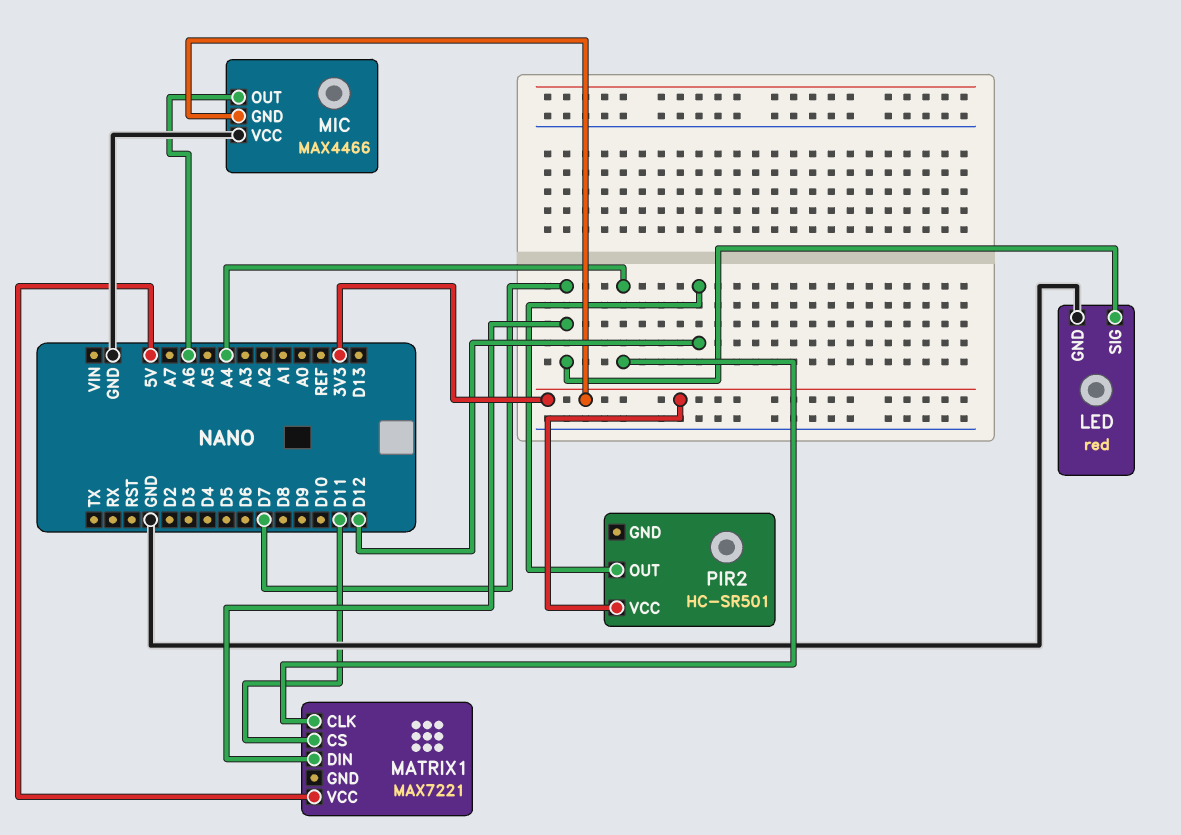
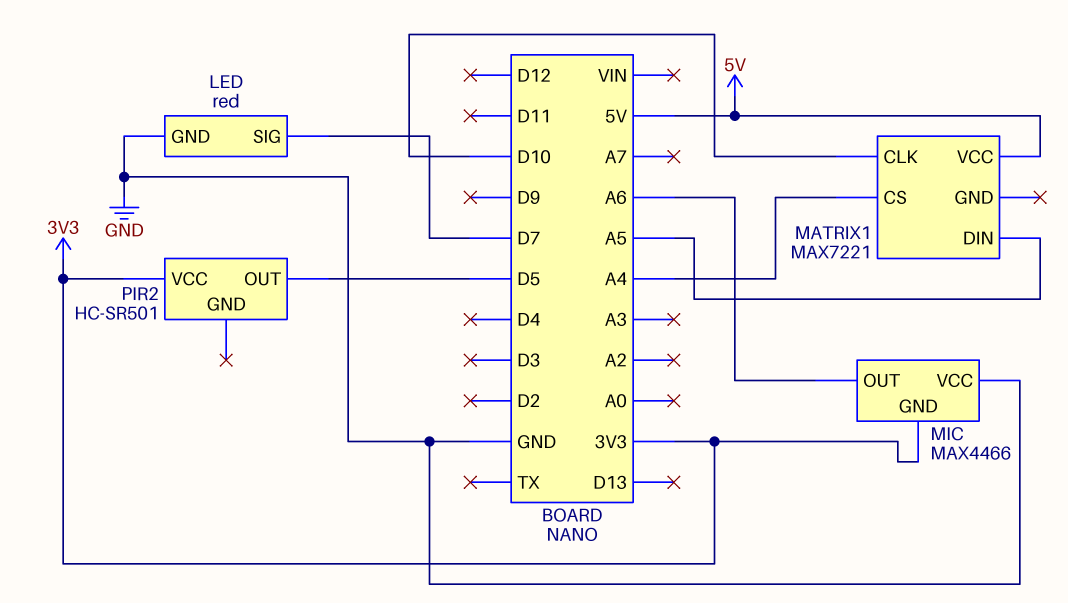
MATRIX1 pin CLK: A4 -> D10
MATRIX1 pin CS: D11 -> A4
MATRIX1 pin DIN: D7 -> A5
PIR2 pin OUT: D12 -> D5

